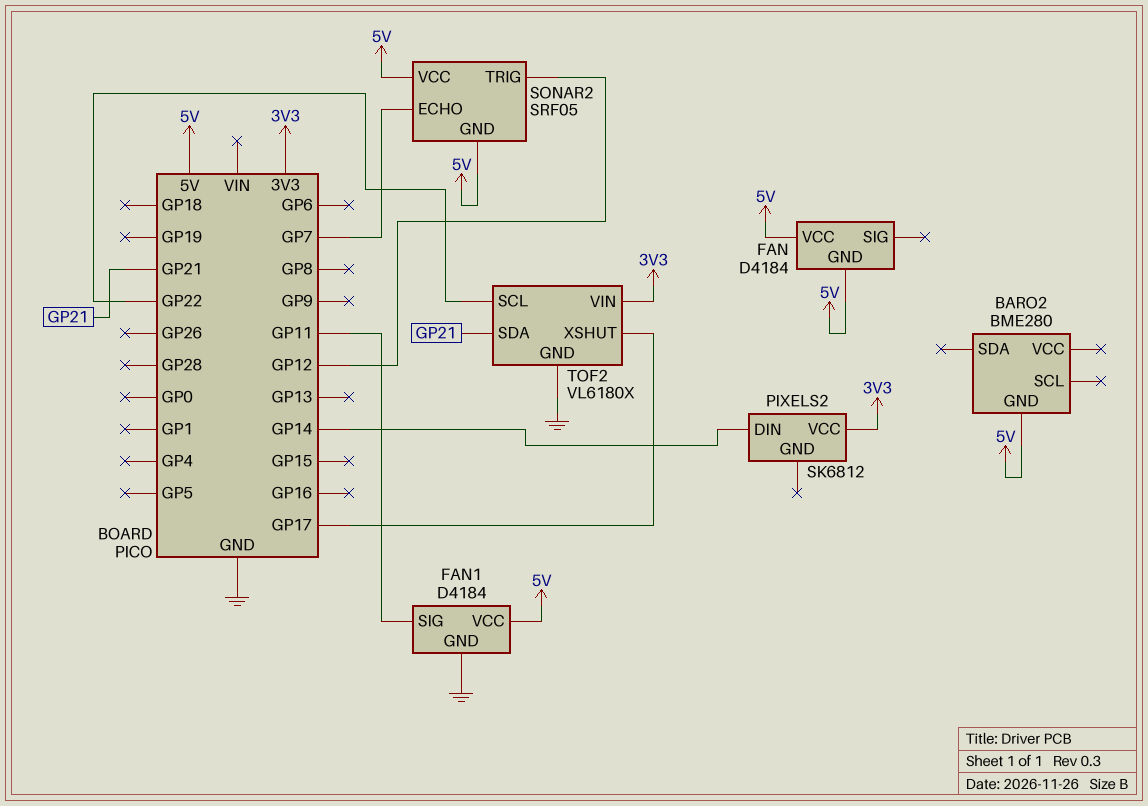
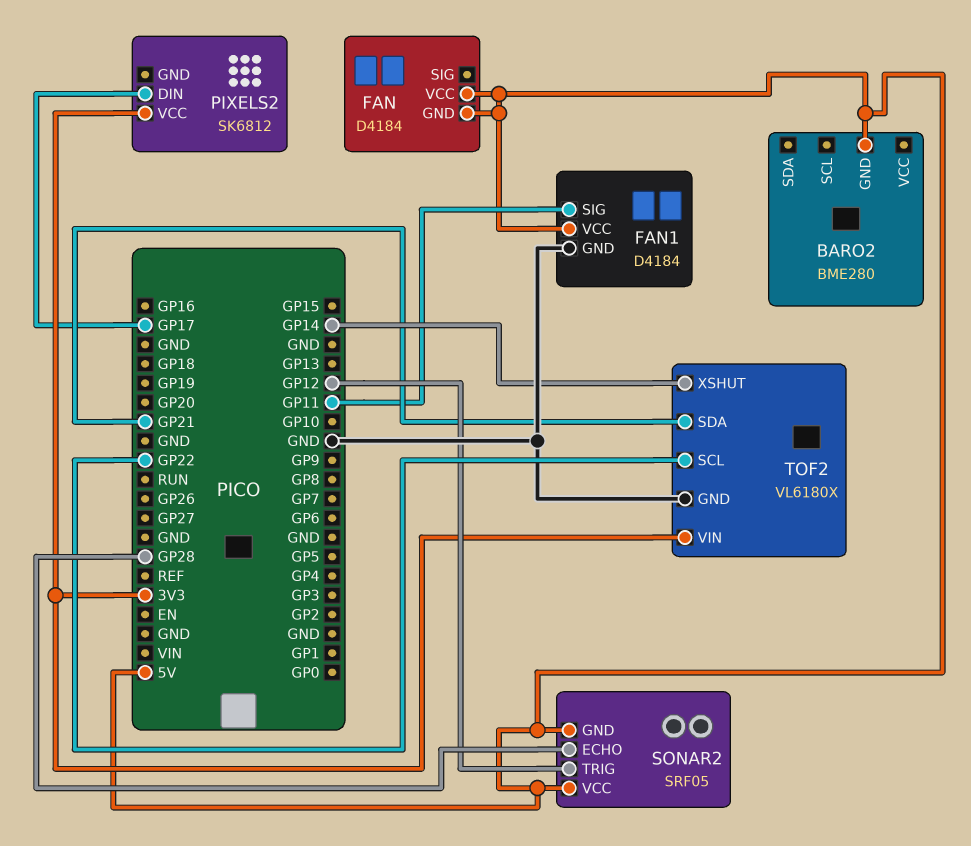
PIXELS2 pin DIN: GP14 -> GP17
SONAR2 pin ECHO: GP7 -> GP28
TOF2 pin XSHUT: GP17 -> GP14

